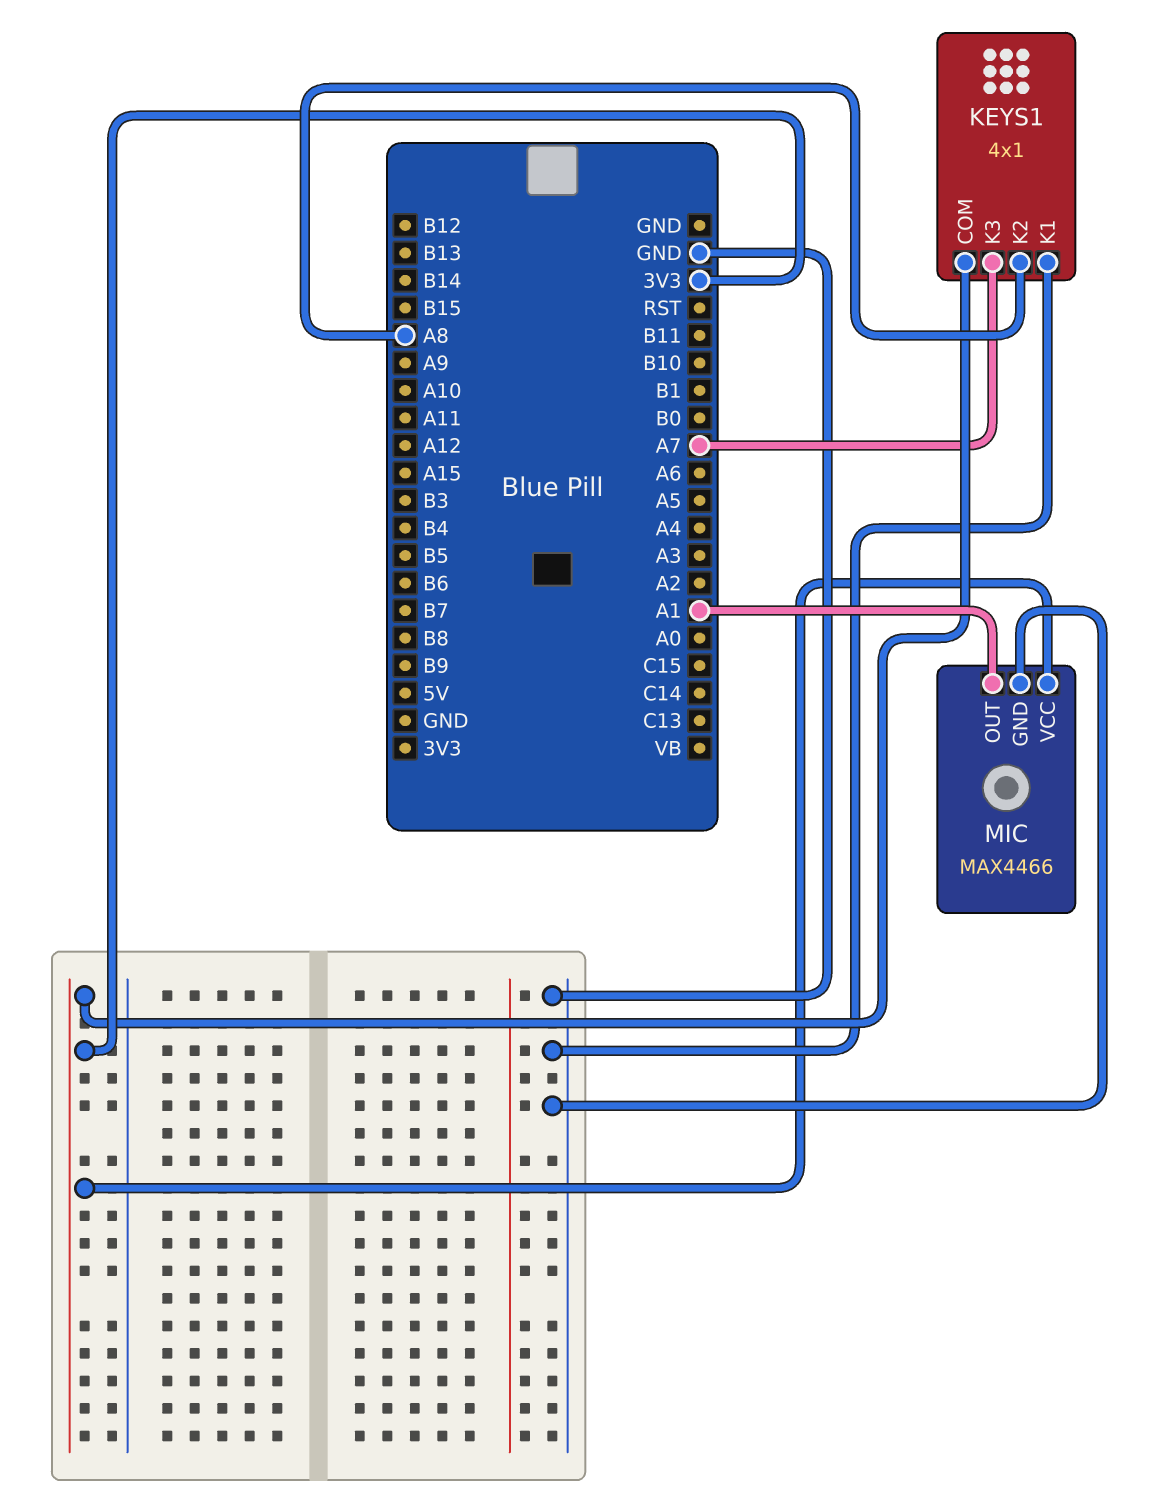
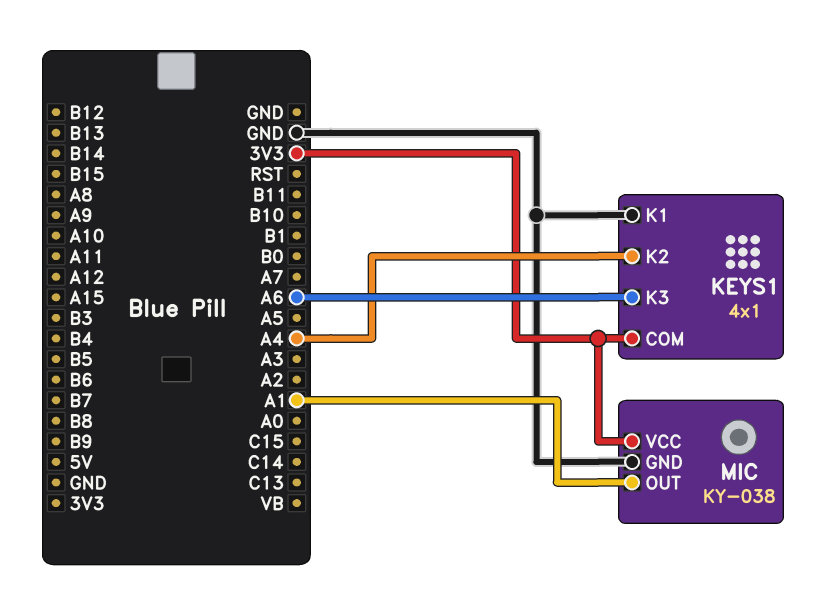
KEYS1 pin K2: A8 -> A4
KEYS1 pin K3: A7 -> A6
MIC: MAX4466 -> KY-038

